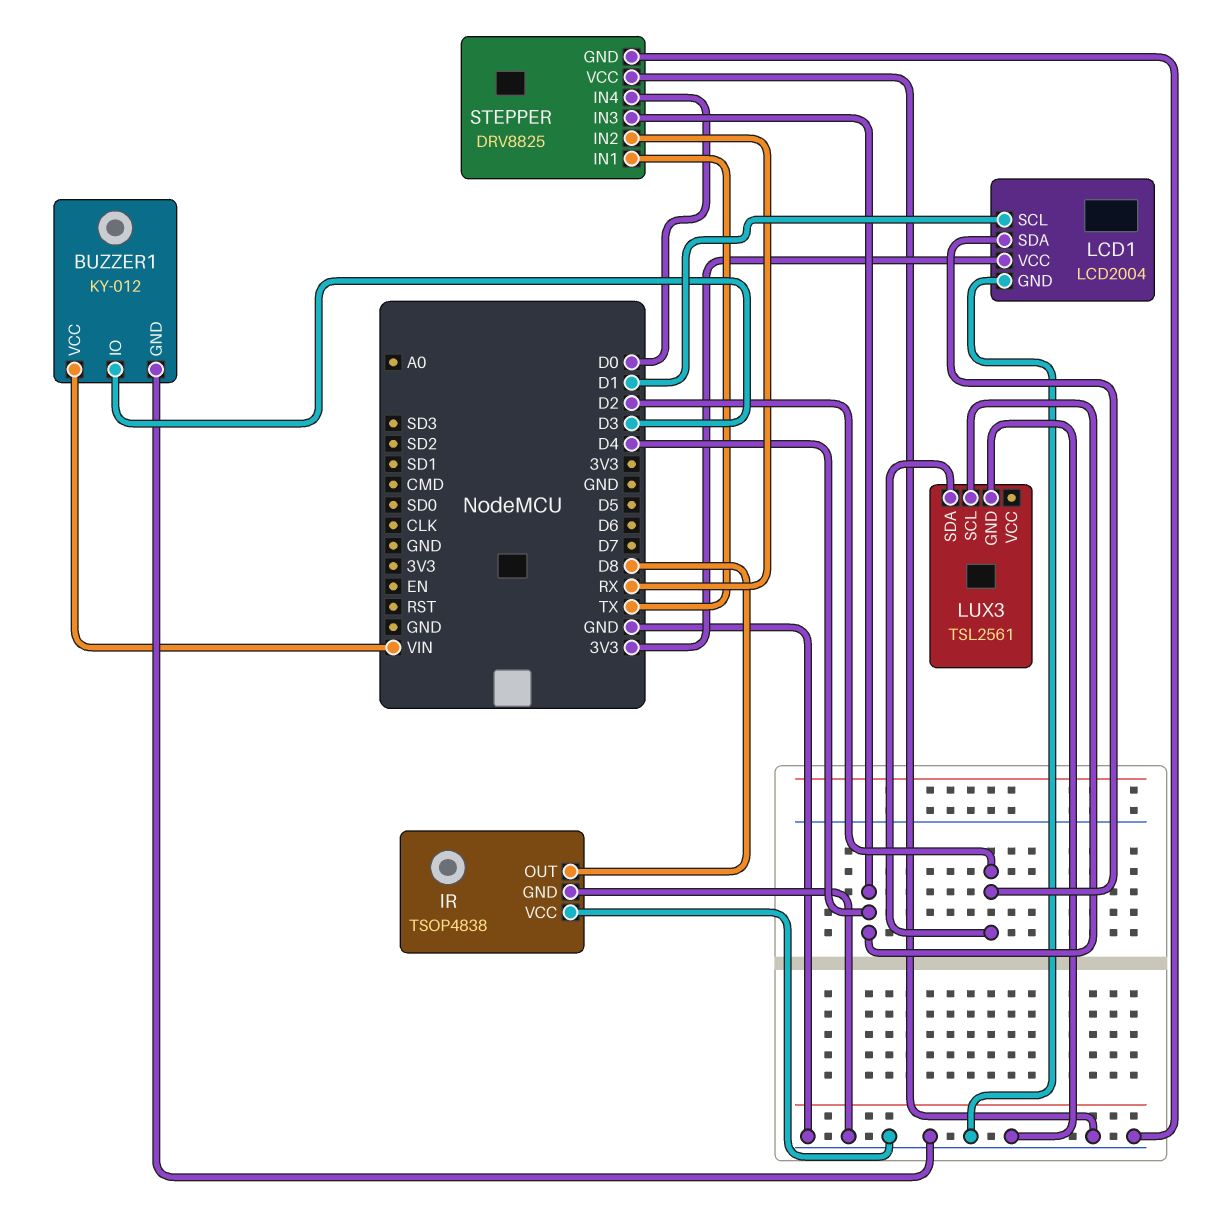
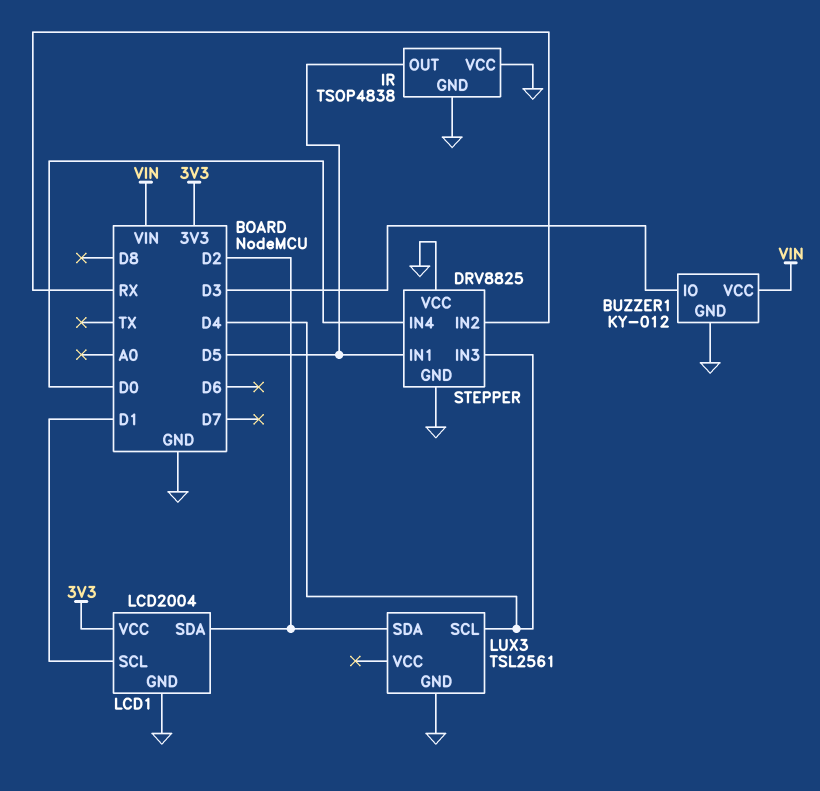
IR pin OUT: D8 -> D5
STEPPER pin IN1: TX -> D5

